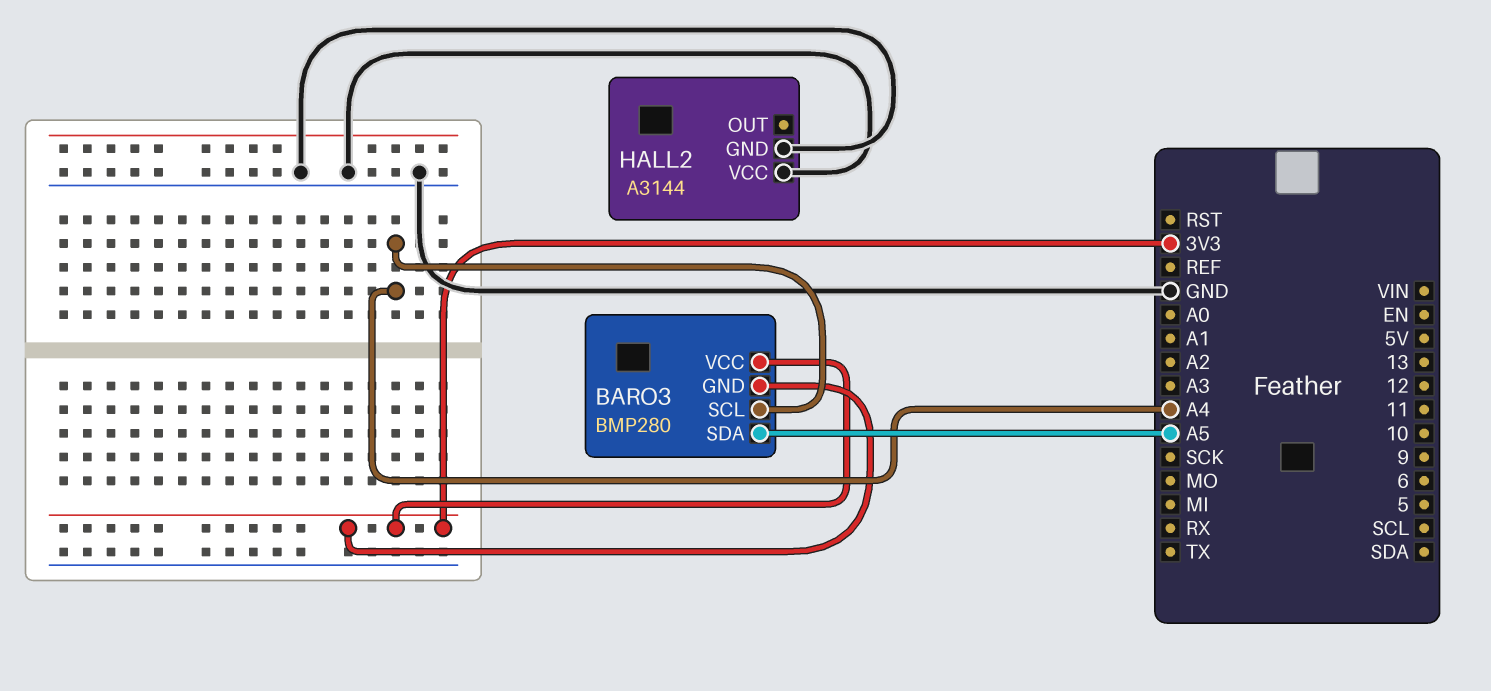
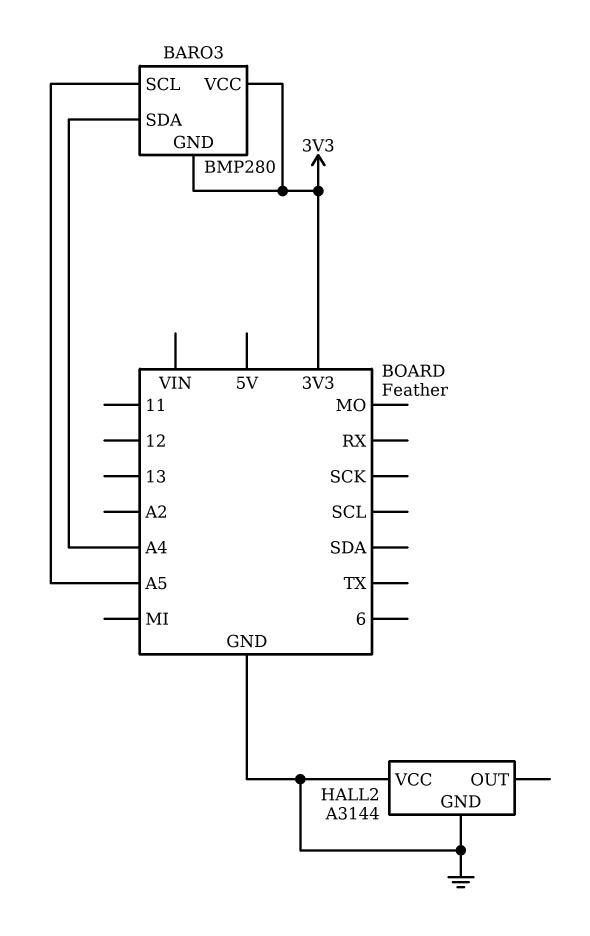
BARO3 pin SCL: A4 -> A5
BARO3 pin SDA: A5 -> A4

